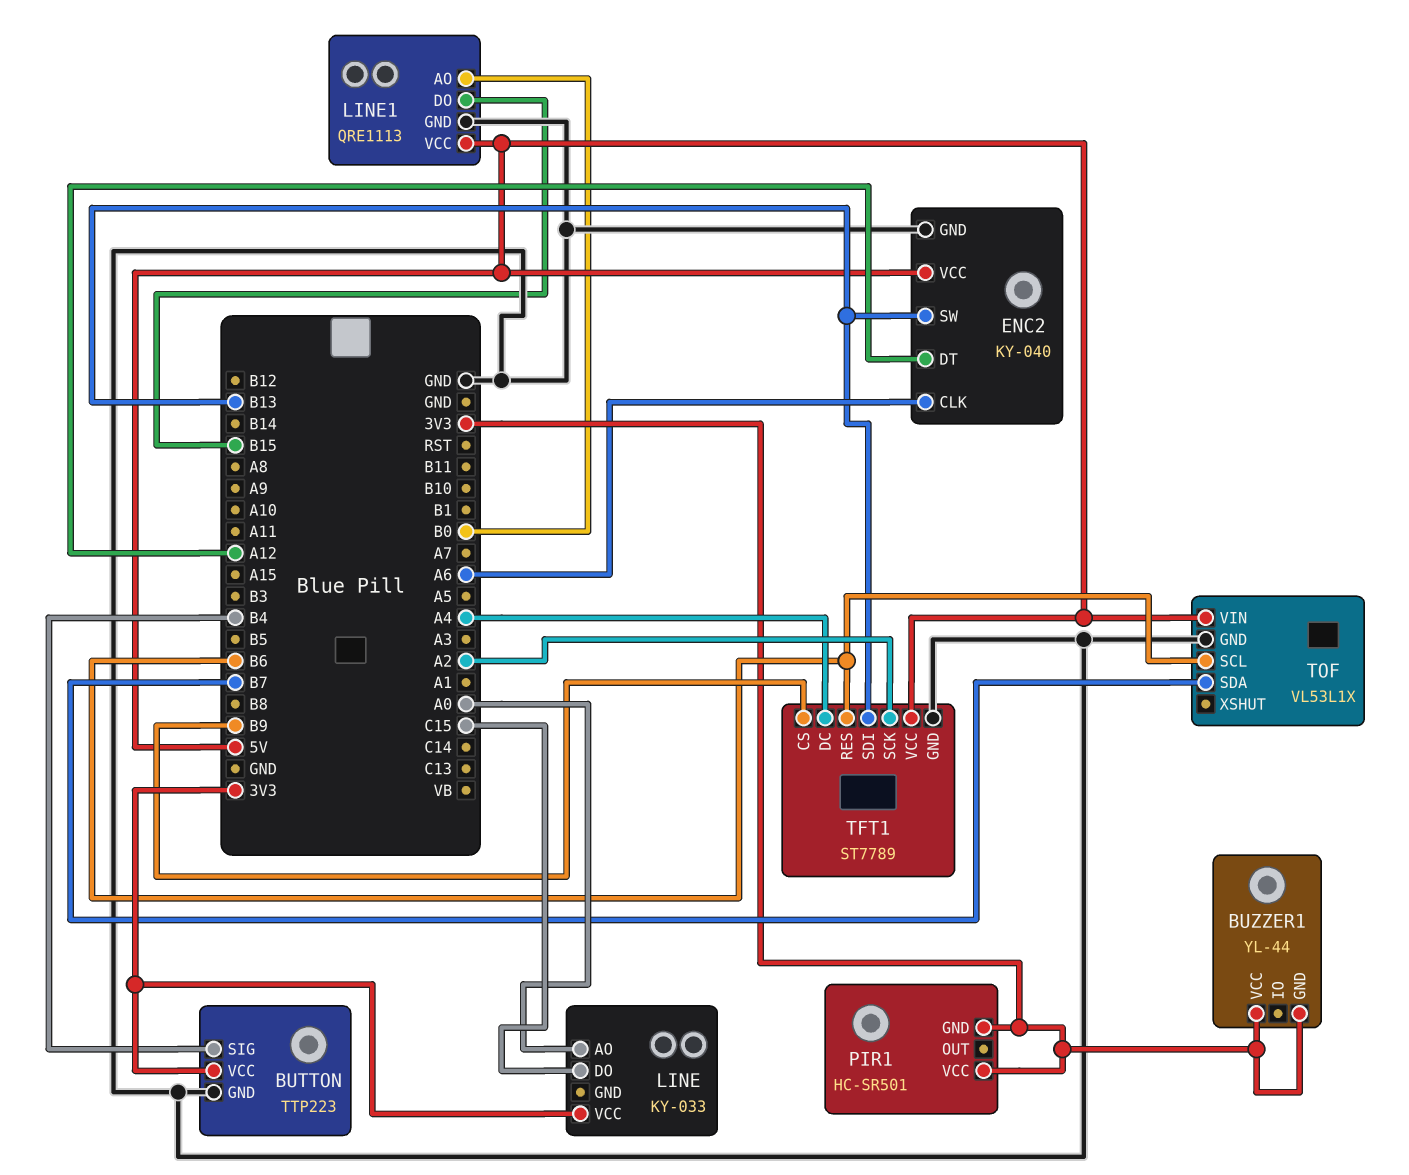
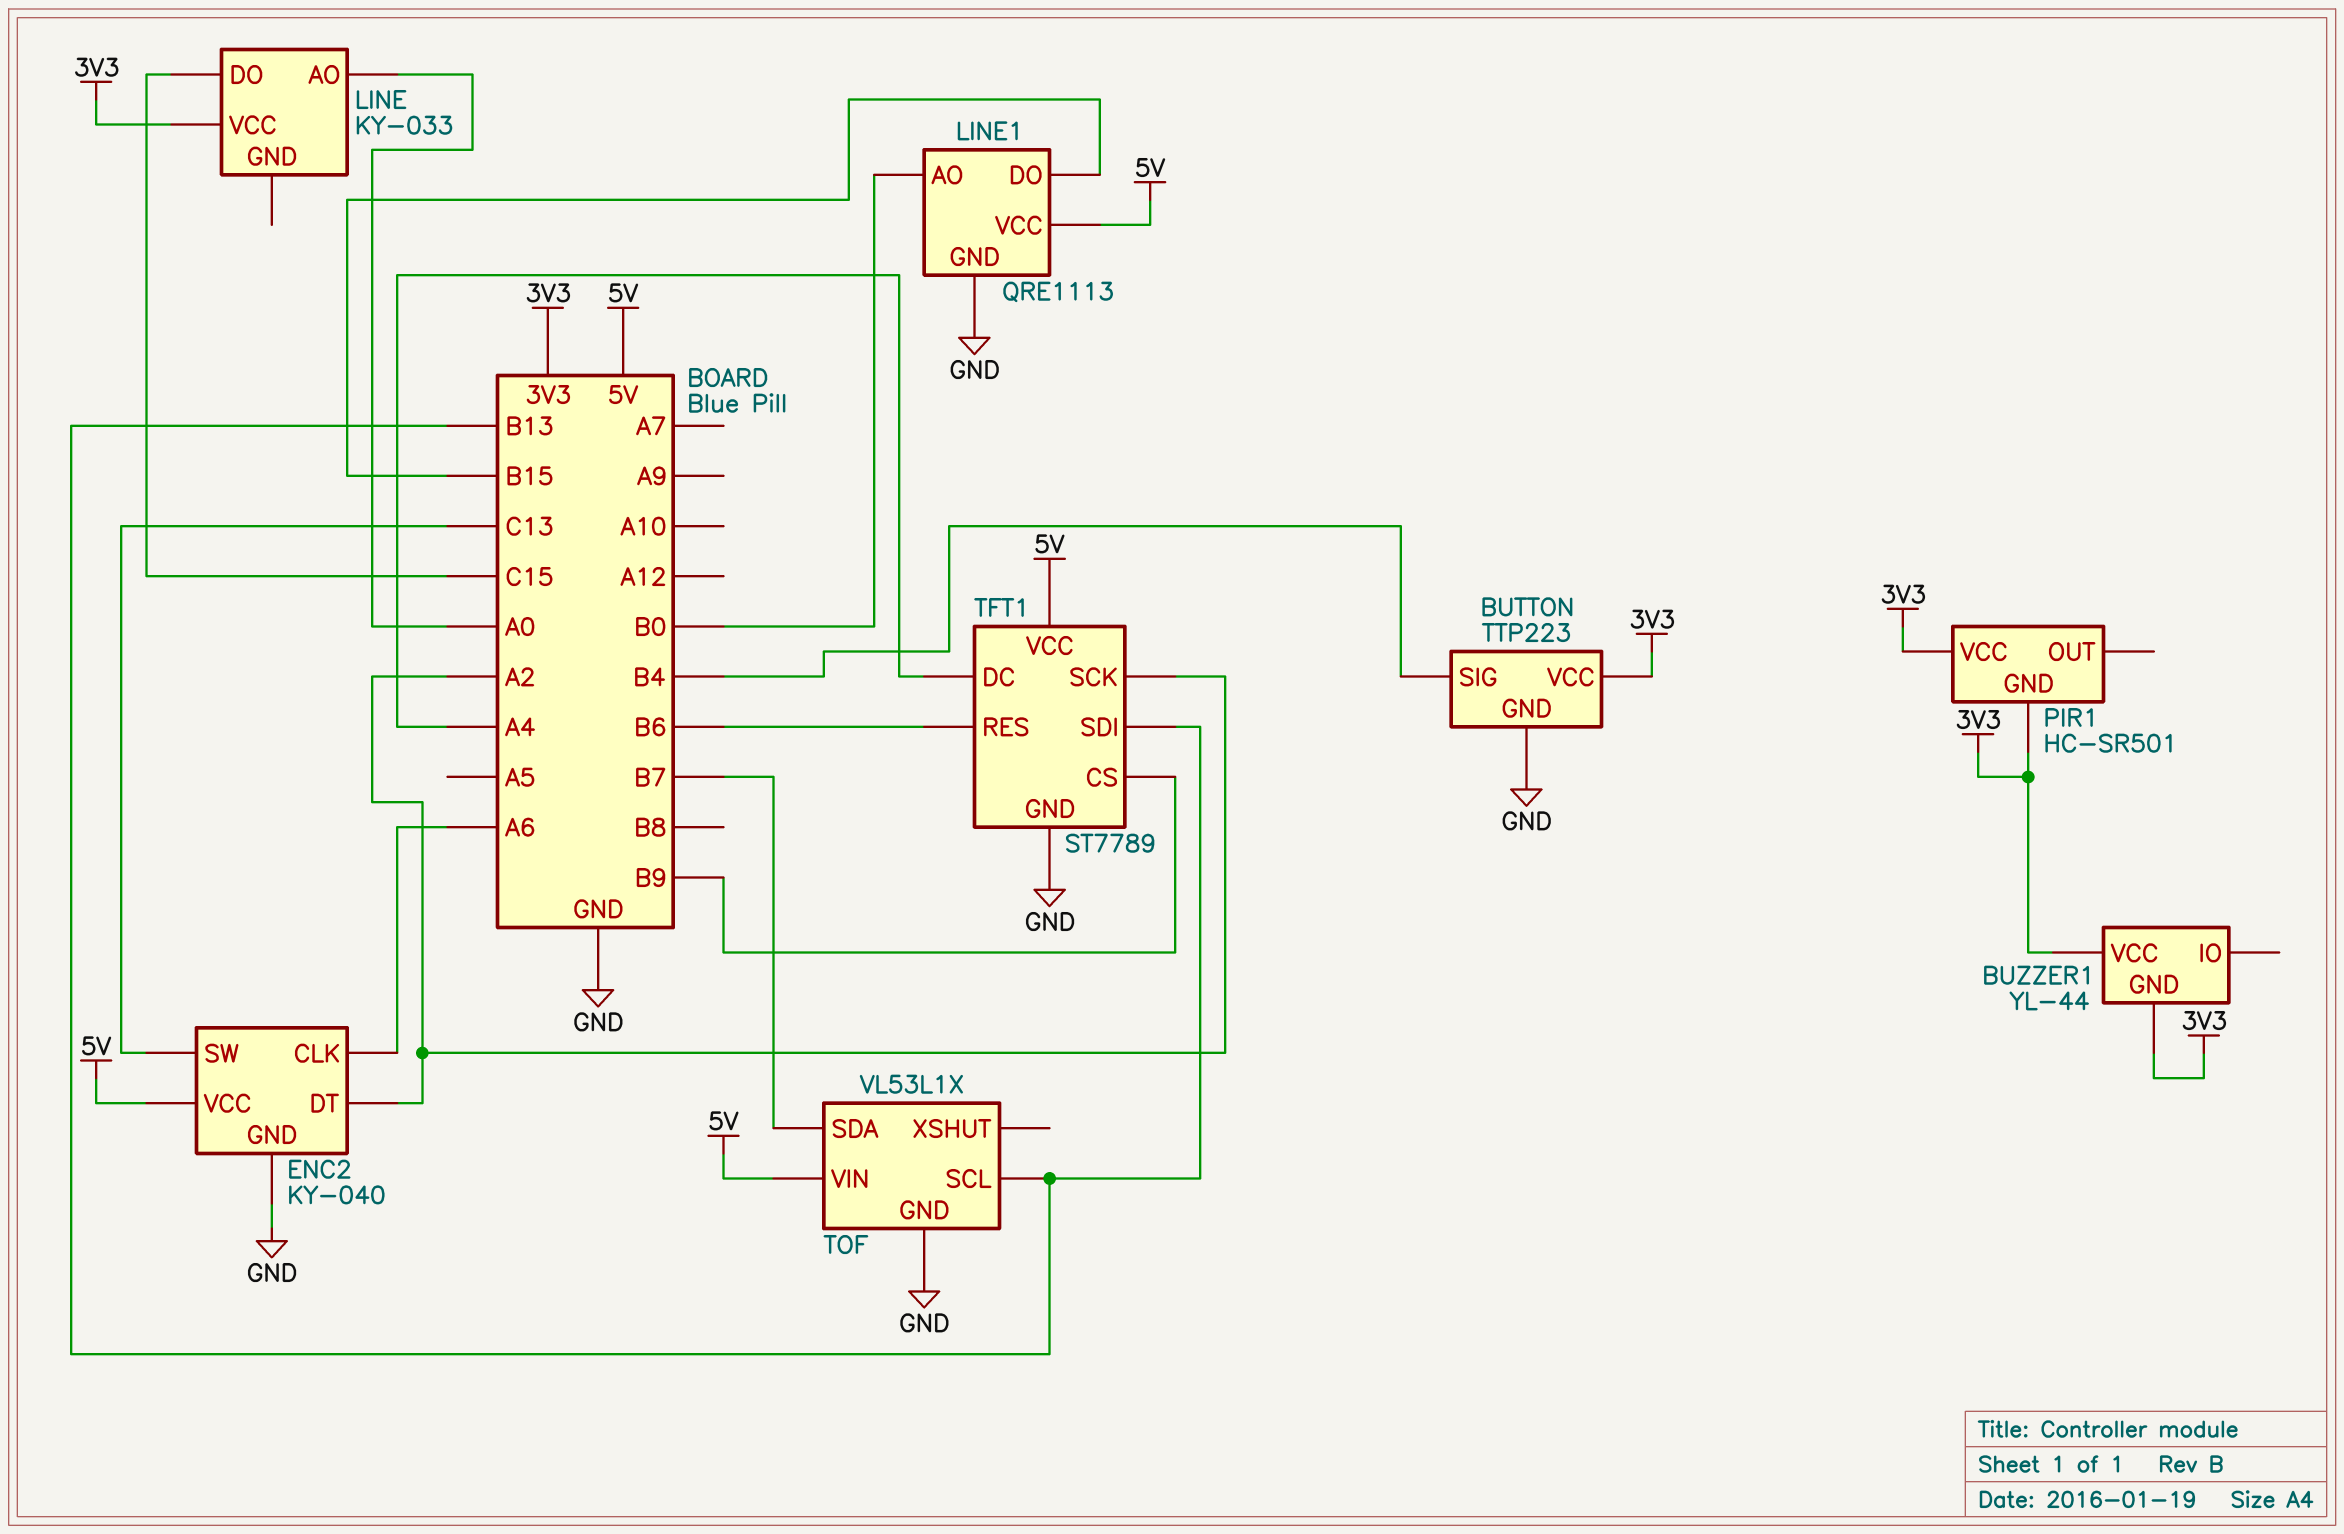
ENC2 pin DT: A12 -> A2
ENC2 pin SW: B13 -> C13
TOF pin SCL: B6 -> B13

